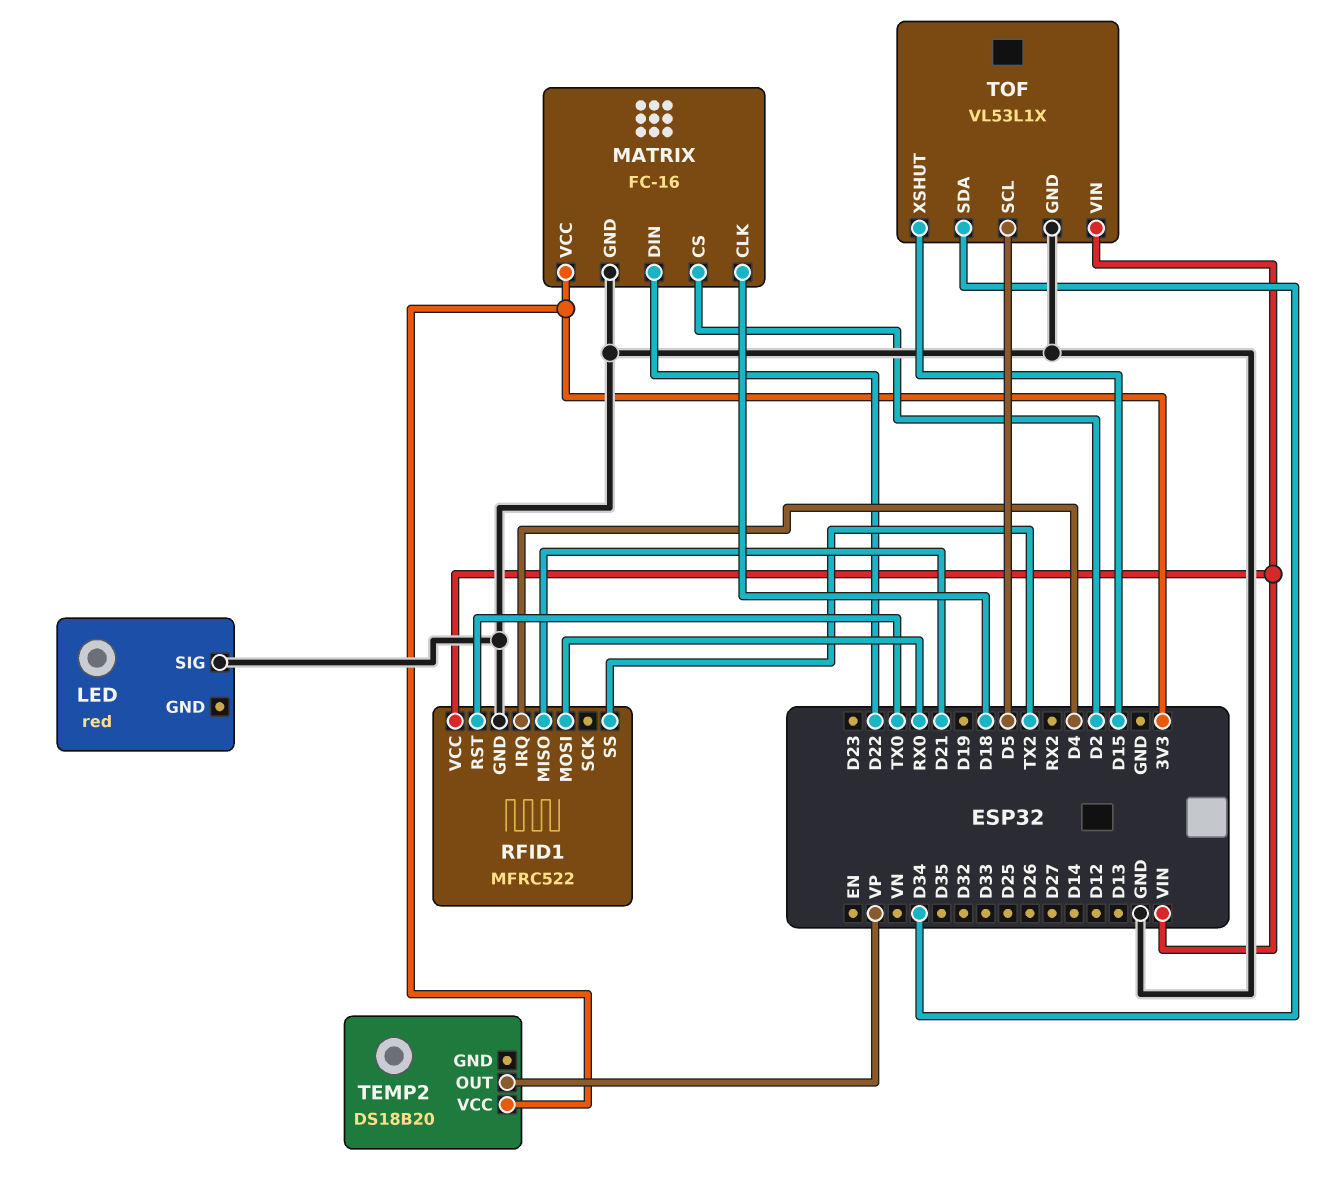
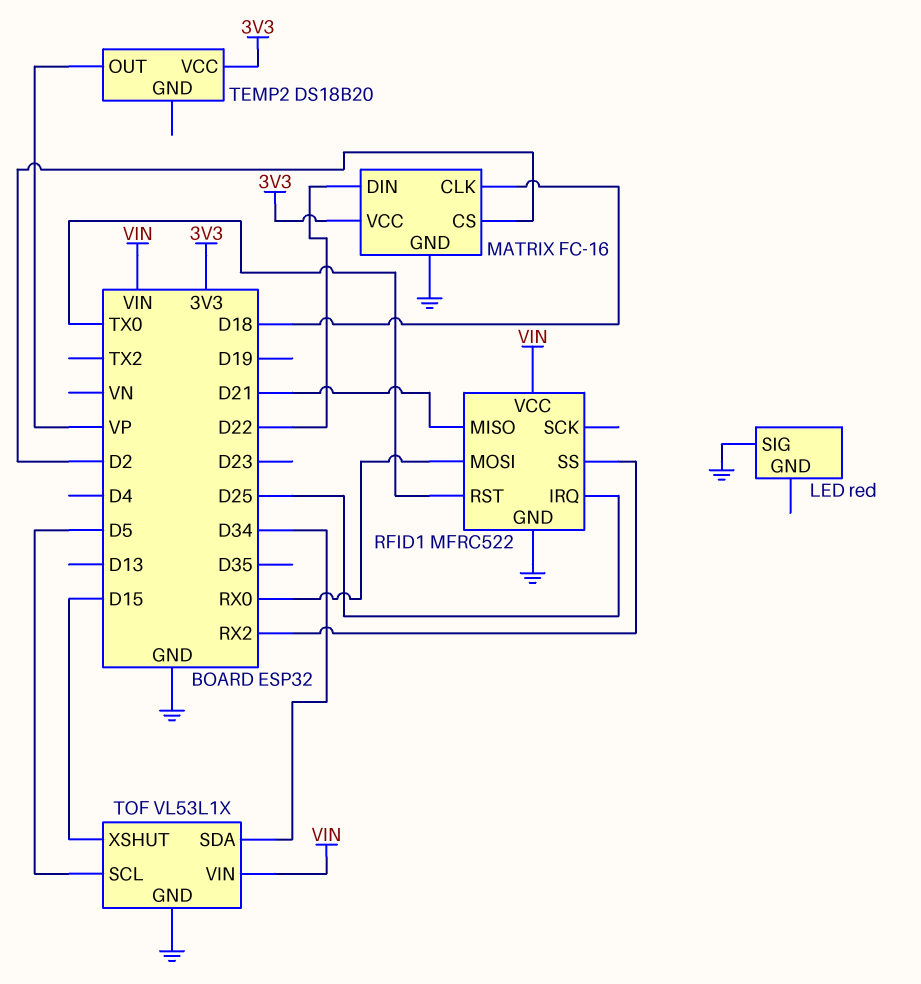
RFID1 pin IRQ: D4 -> D25
RFID1 pin SS: TX2 -> RX2

